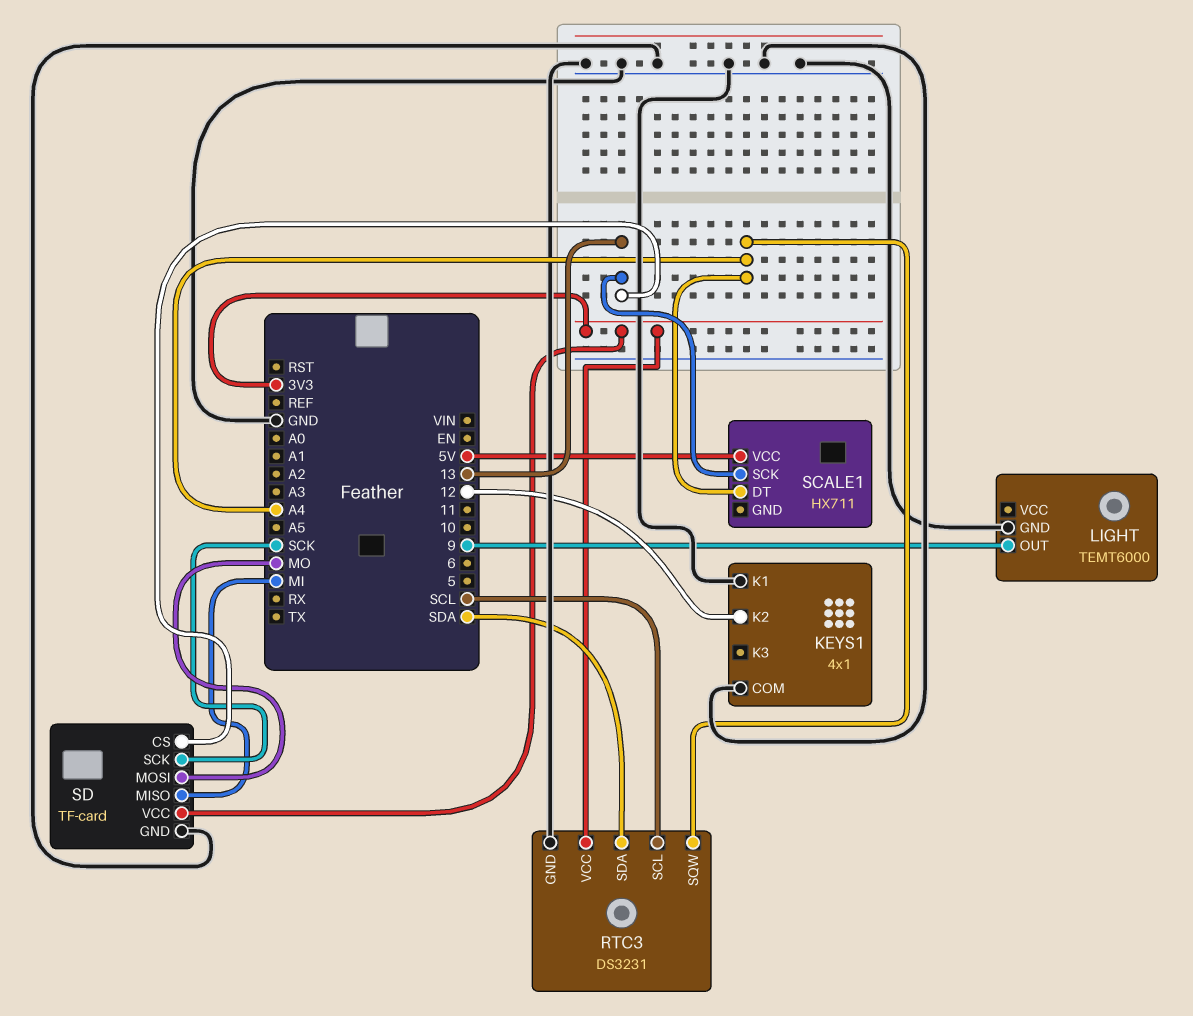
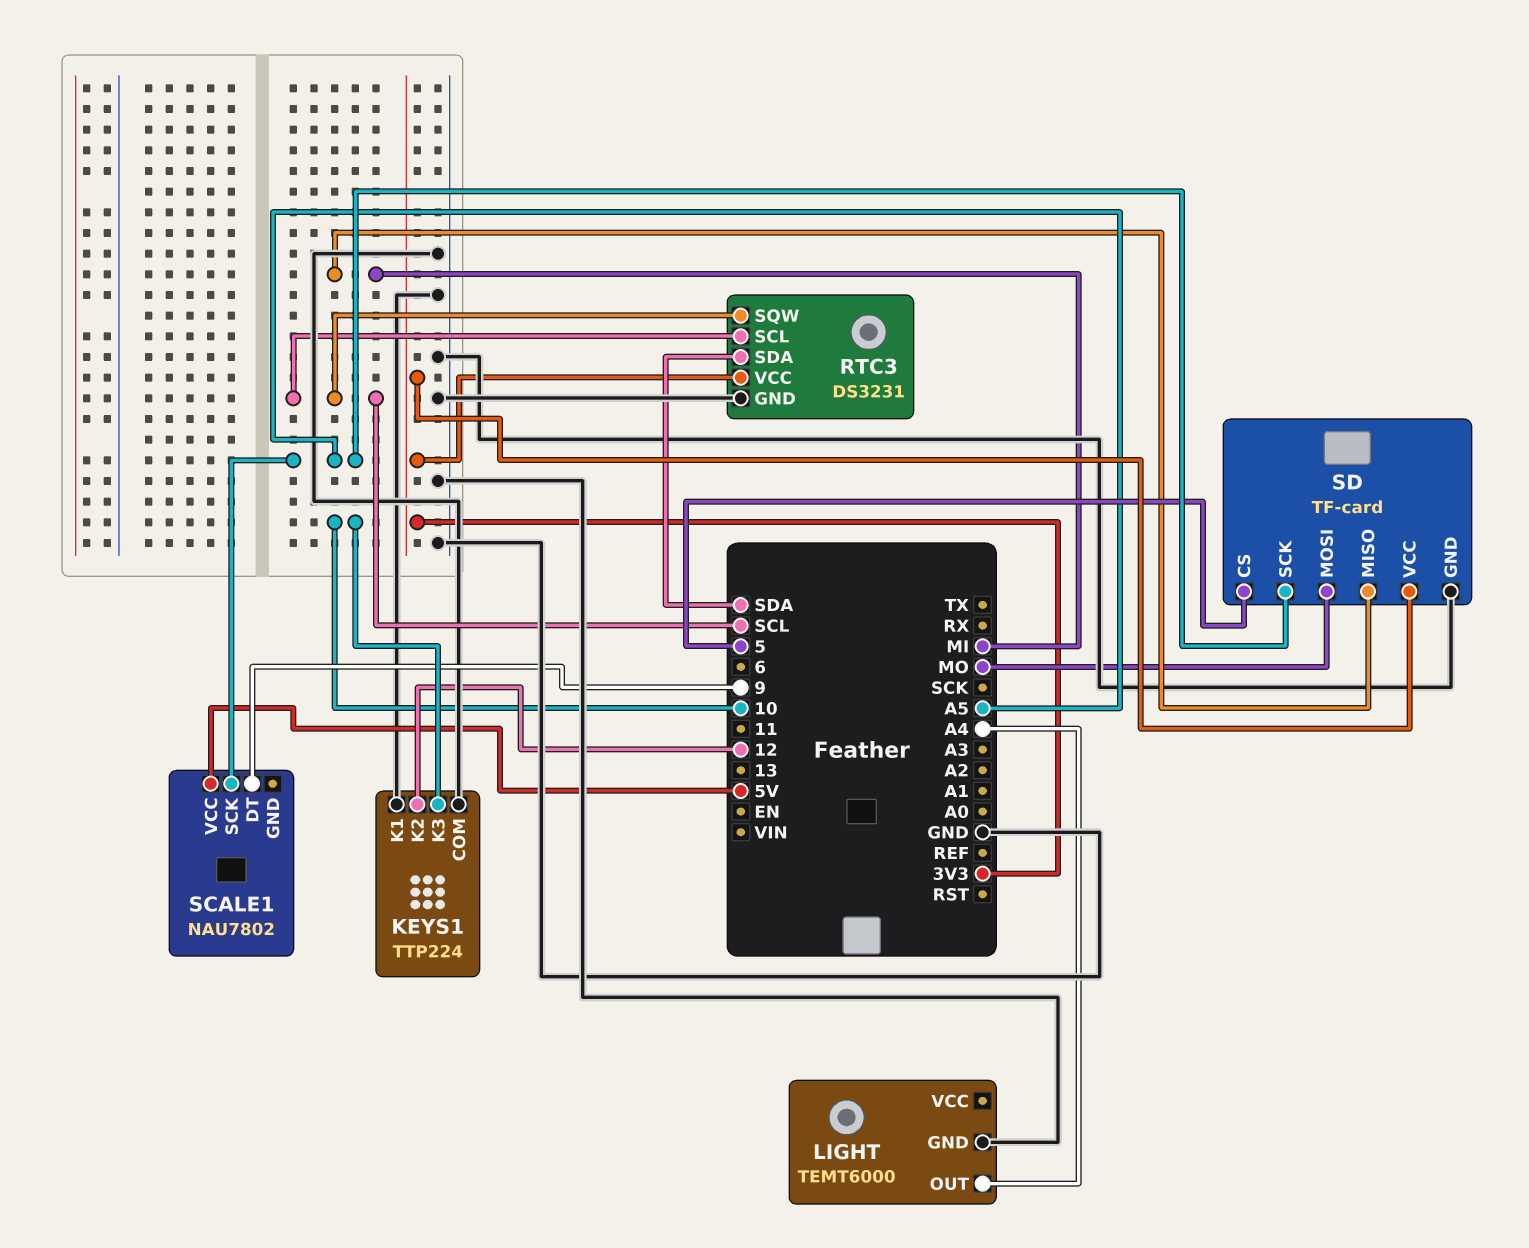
KEYS1: 4x1 -> TTP224
KEYS1 pin K3: none -> 10
LIGHT pin OUT: 9 -> A4
RTC3 pin SQW: A4 -> SCL
SCALE1: HX711 -> NAU7802
SCALE1 pin DT: A4 -> 9
SCALE1 pin SCK: 13 -> A5
SD pin CS: 13 -> 5
SD pin SCK: SCK -> A5

